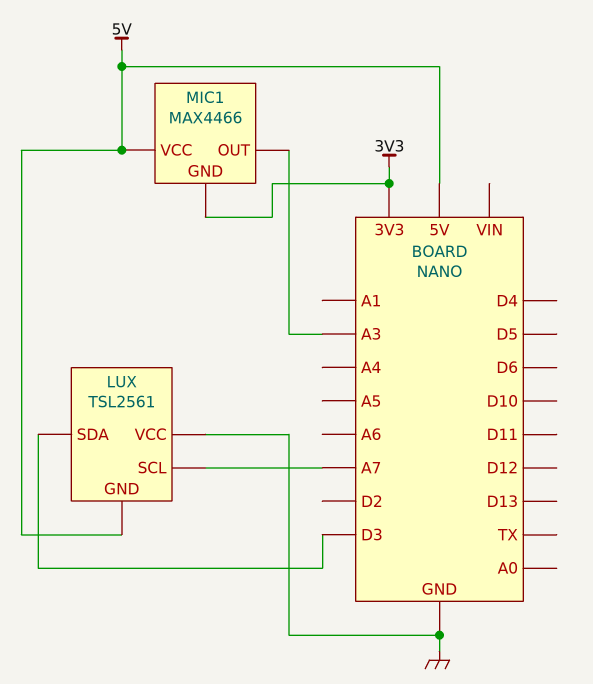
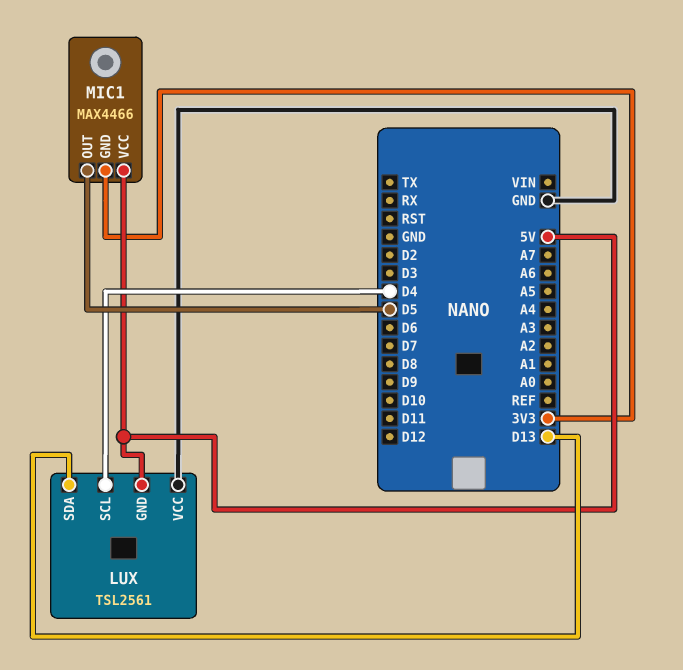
LUX pin SCL: A7 -> D4
LUX pin SDA: D3 -> D13
MIC1 pin OUT: A3 -> D5

